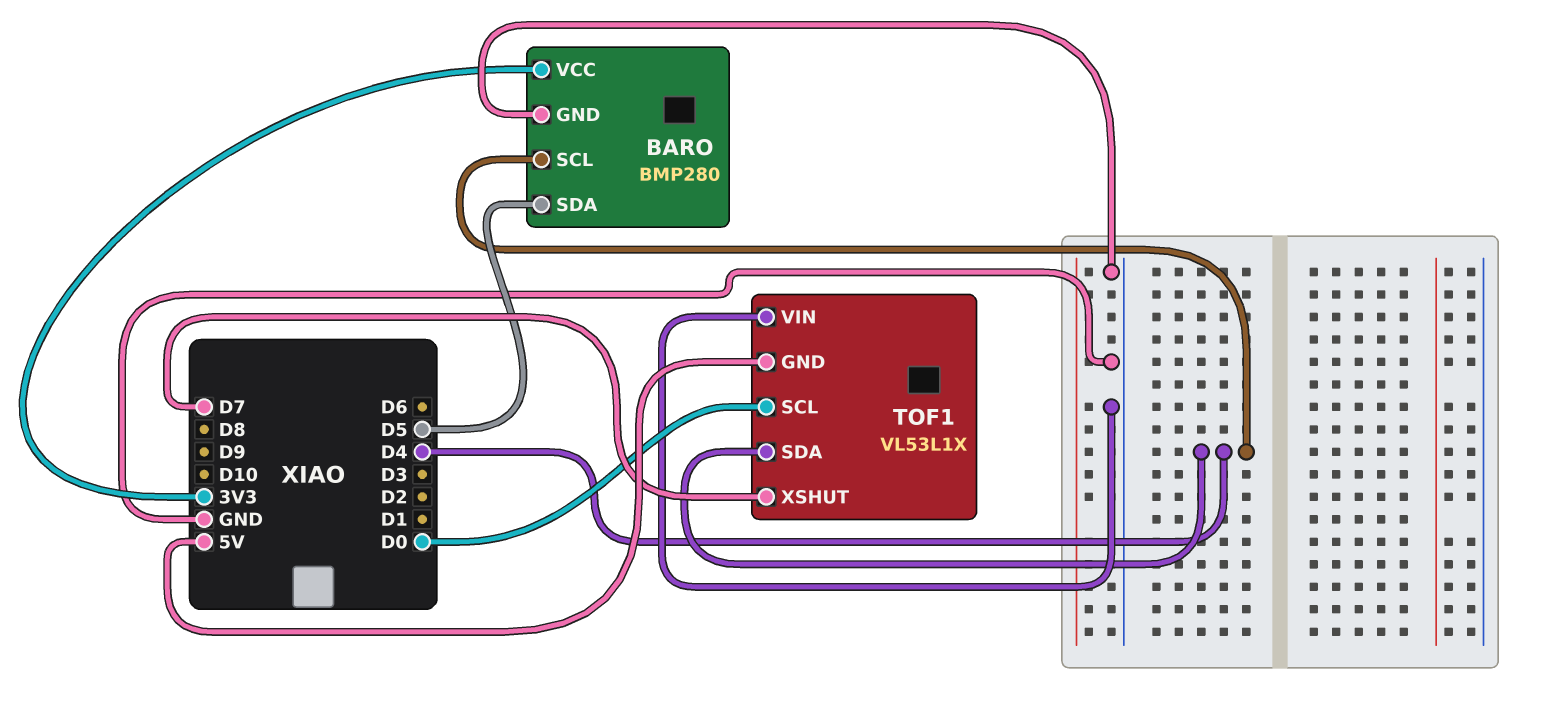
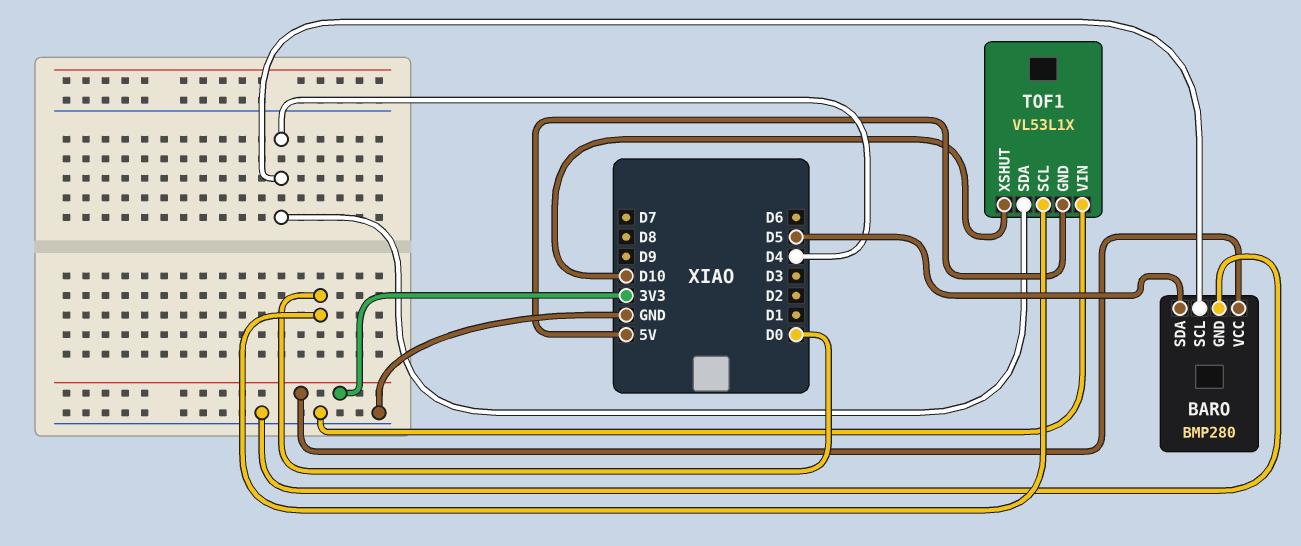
TOF1 pin XSHUT: D7 -> D10

